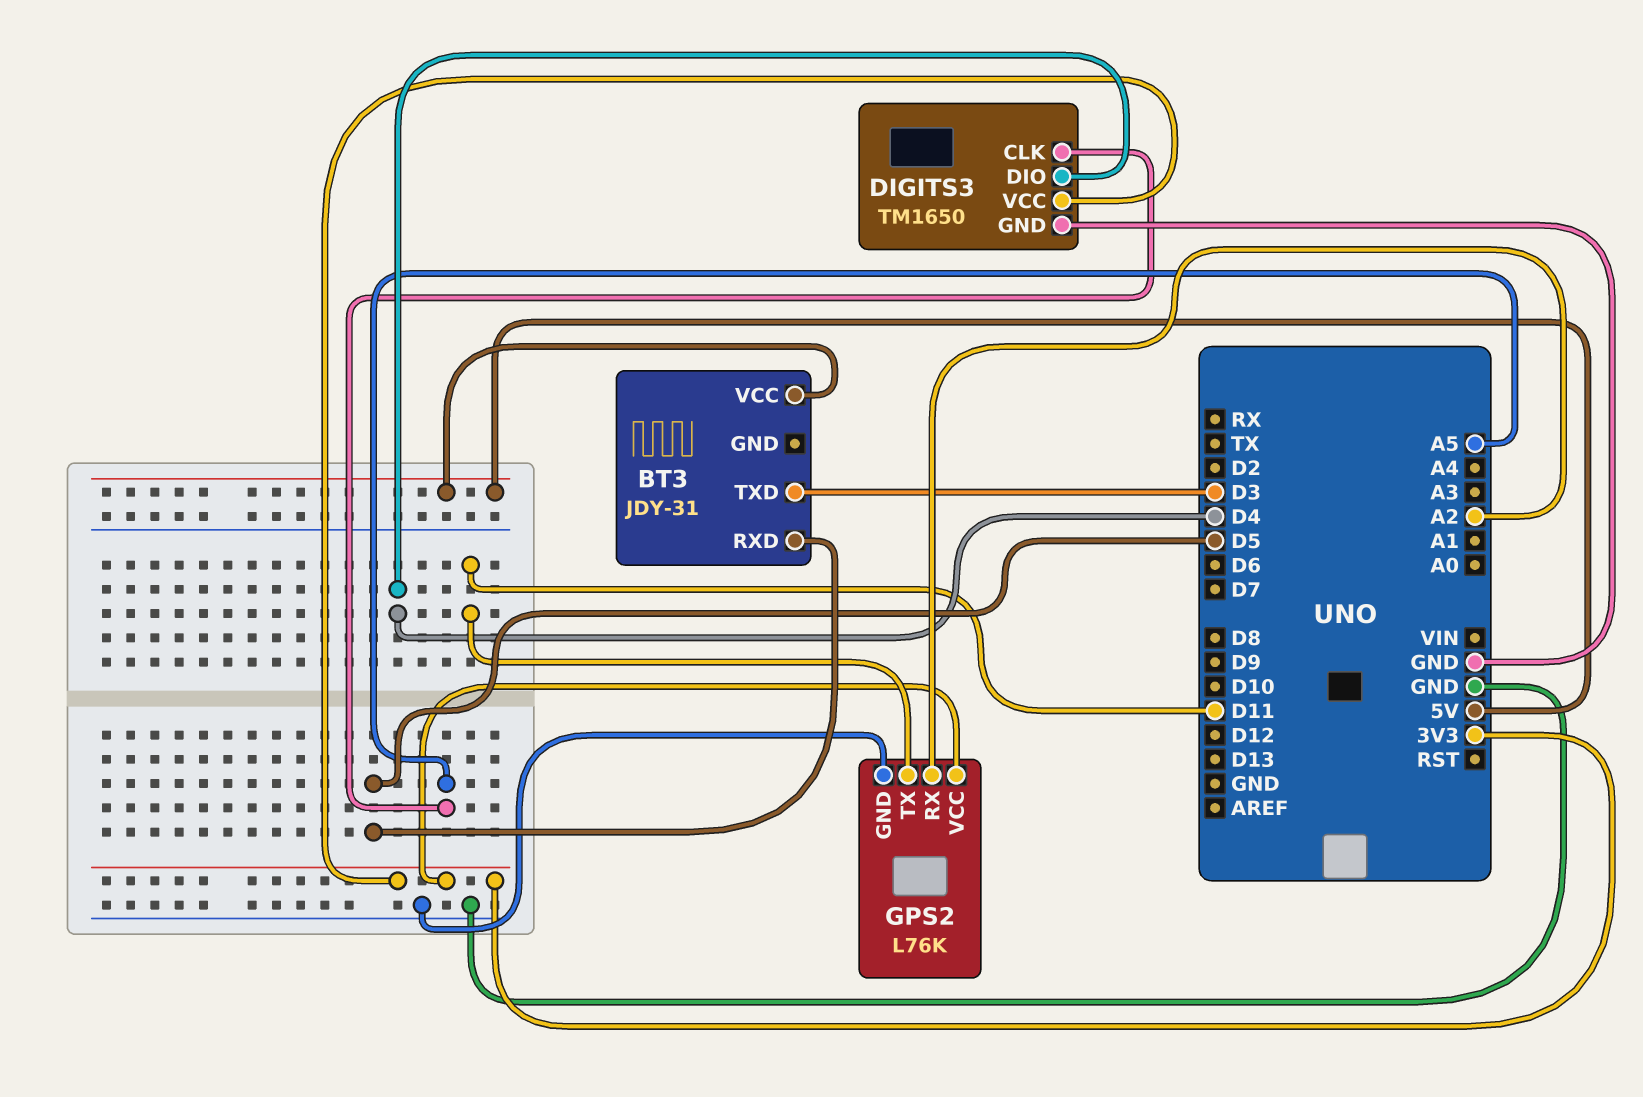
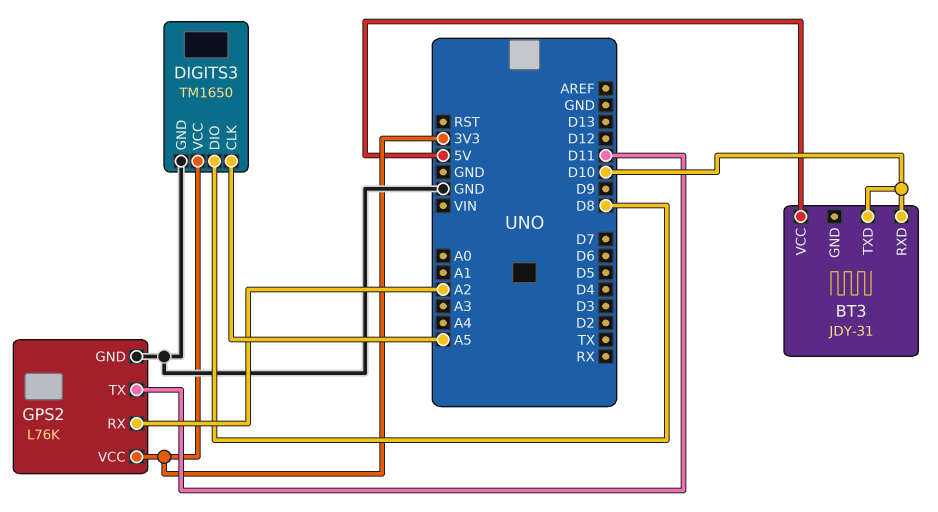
BT3 pin RXD: D5 -> D10
BT3 pin TXD: D3 -> D10
DIGITS3 pin DIO: D4 -> D8

